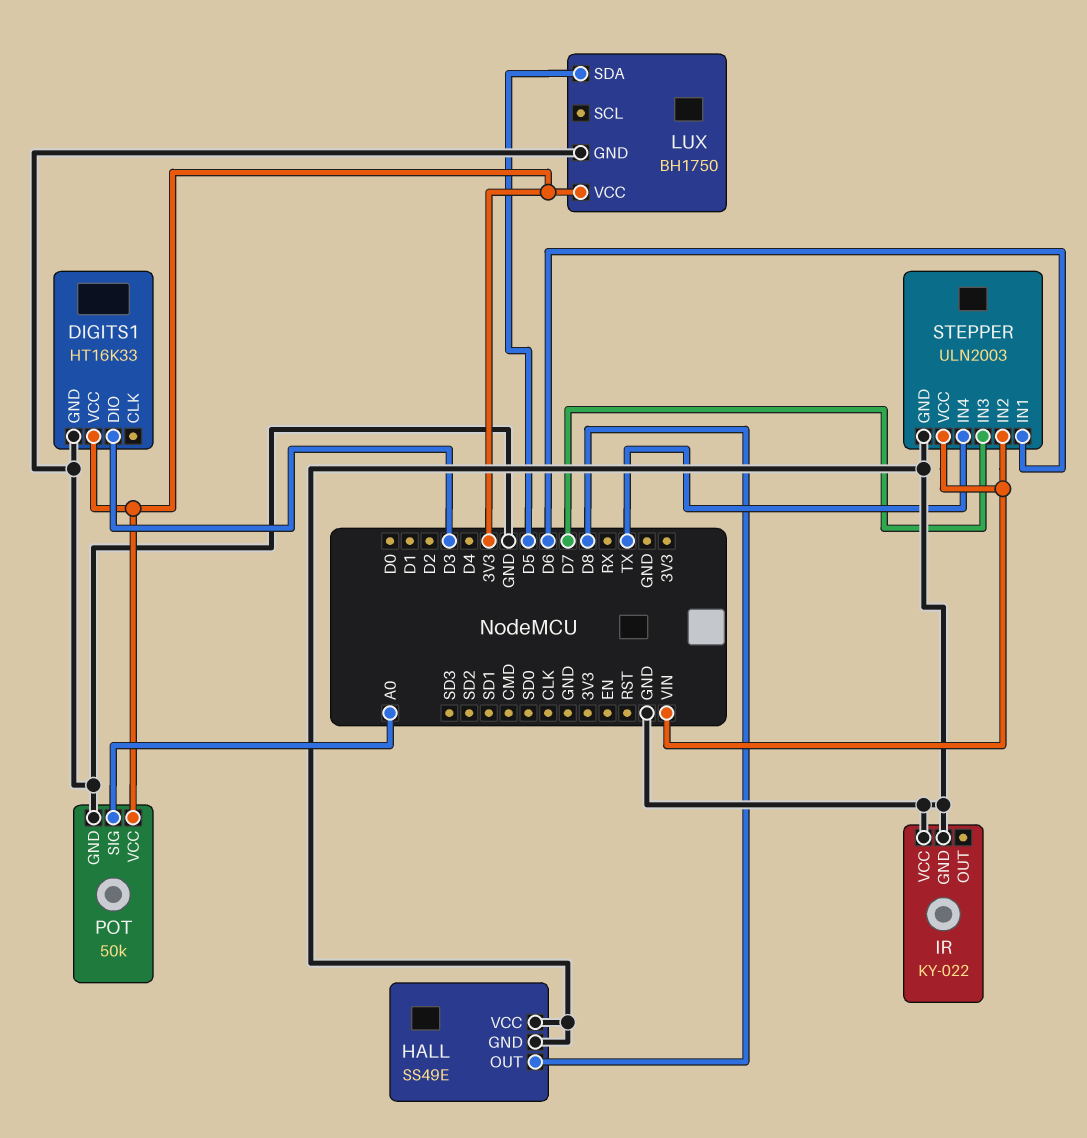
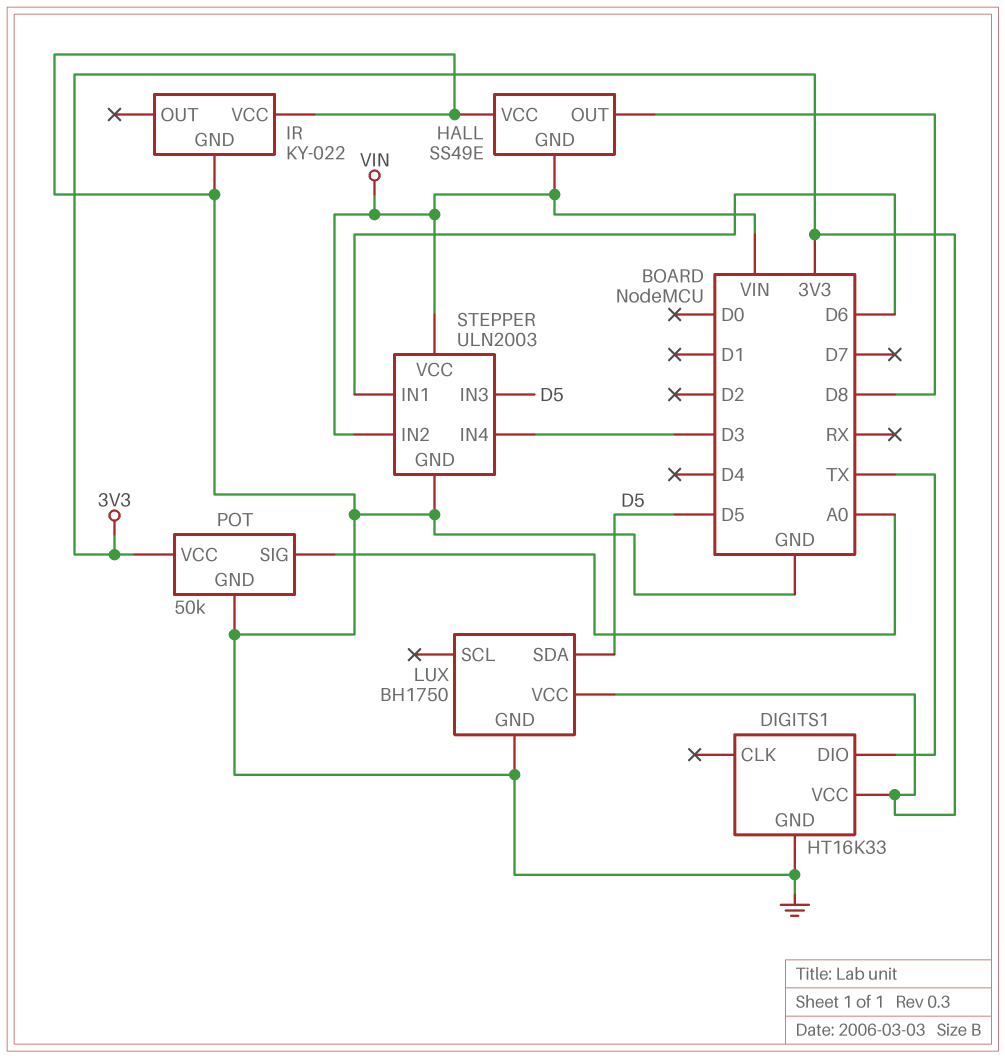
DIGITS1 pin DIO: D3 -> TX
HALL pin GND: GND -> VIN
STEPPER pin IN3: D7 -> D5
STEPPER pin IN4: TX -> D3

